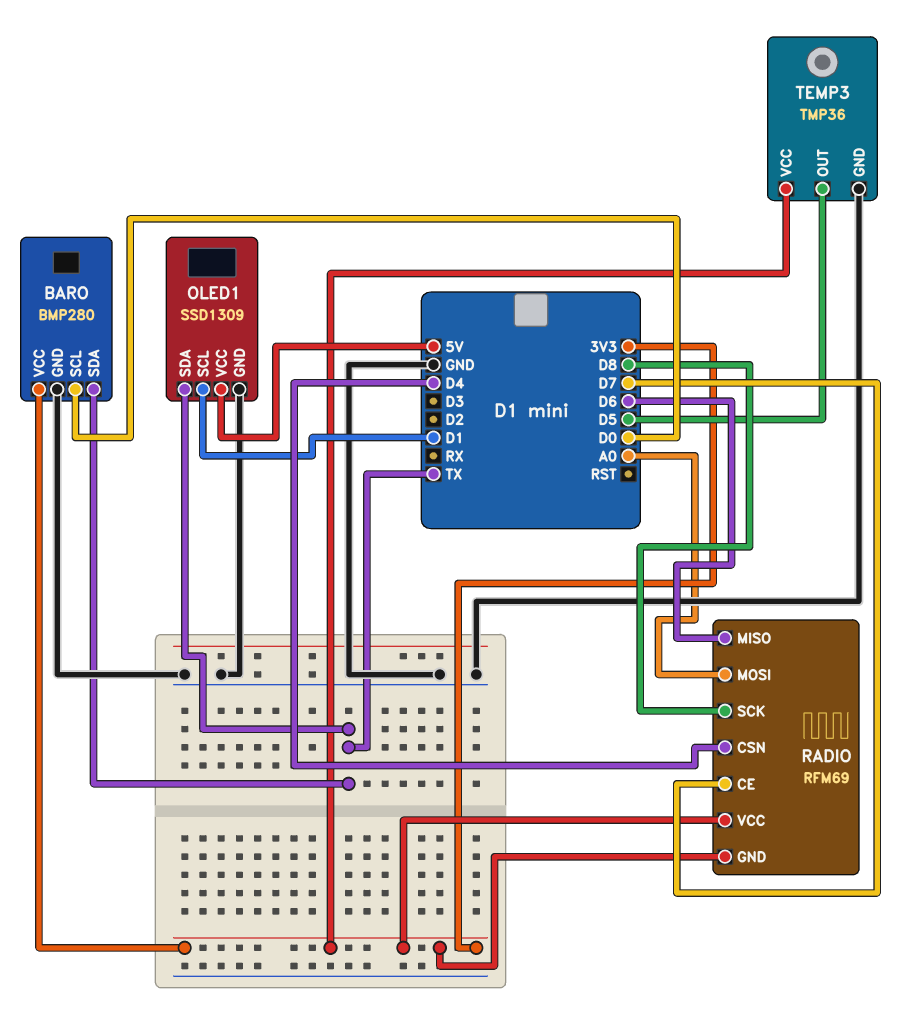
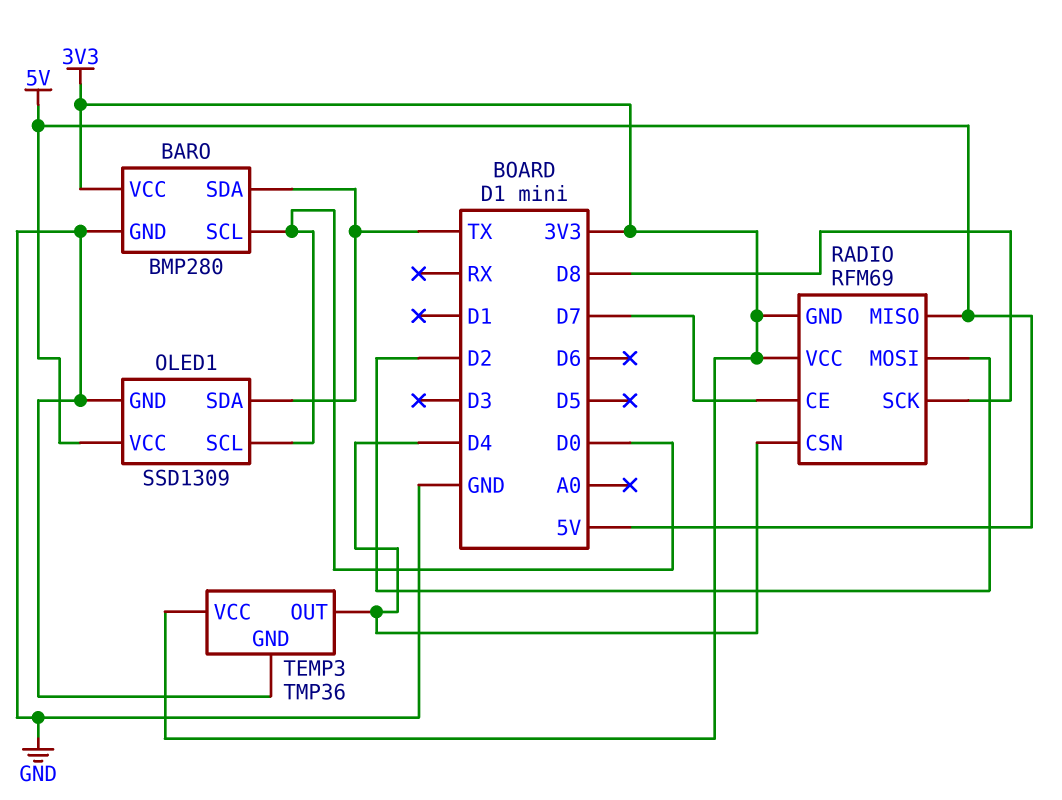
OLED1 pin SCL: D1 -> D0
RADIO pin MISO: D6 -> 5V
RADIO pin MOSI: A0 -> D2
TEMP3 pin OUT: D5 -> D4

